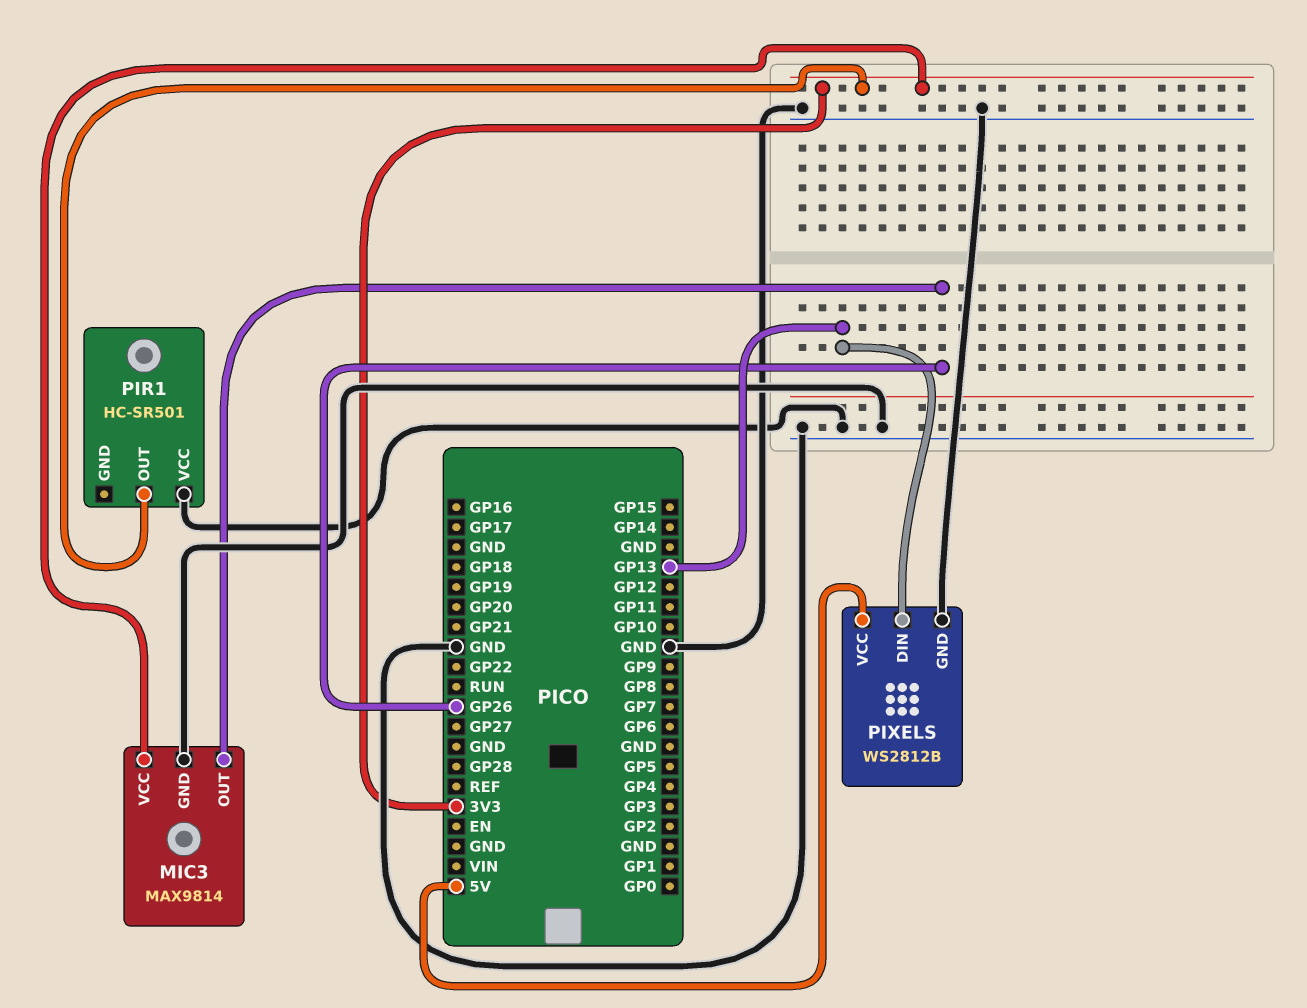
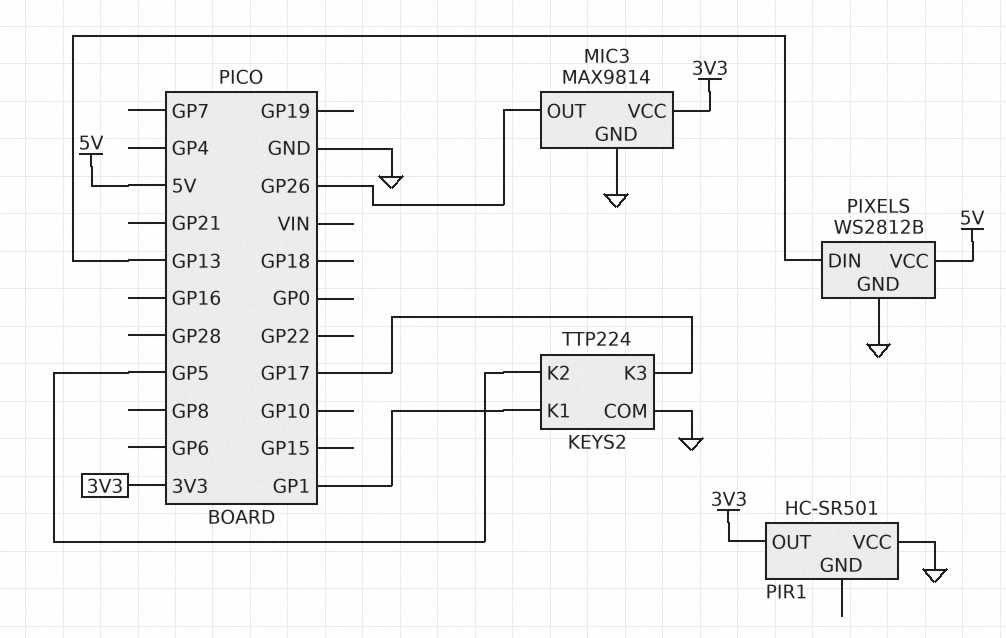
KEYS2: none -> TTP224
KEYS2 pin COM: none -> GND
KEYS2 pin K1: none -> GP1
KEYS2 pin K2: none -> GP5
KEYS2 pin K3: none -> GP17

